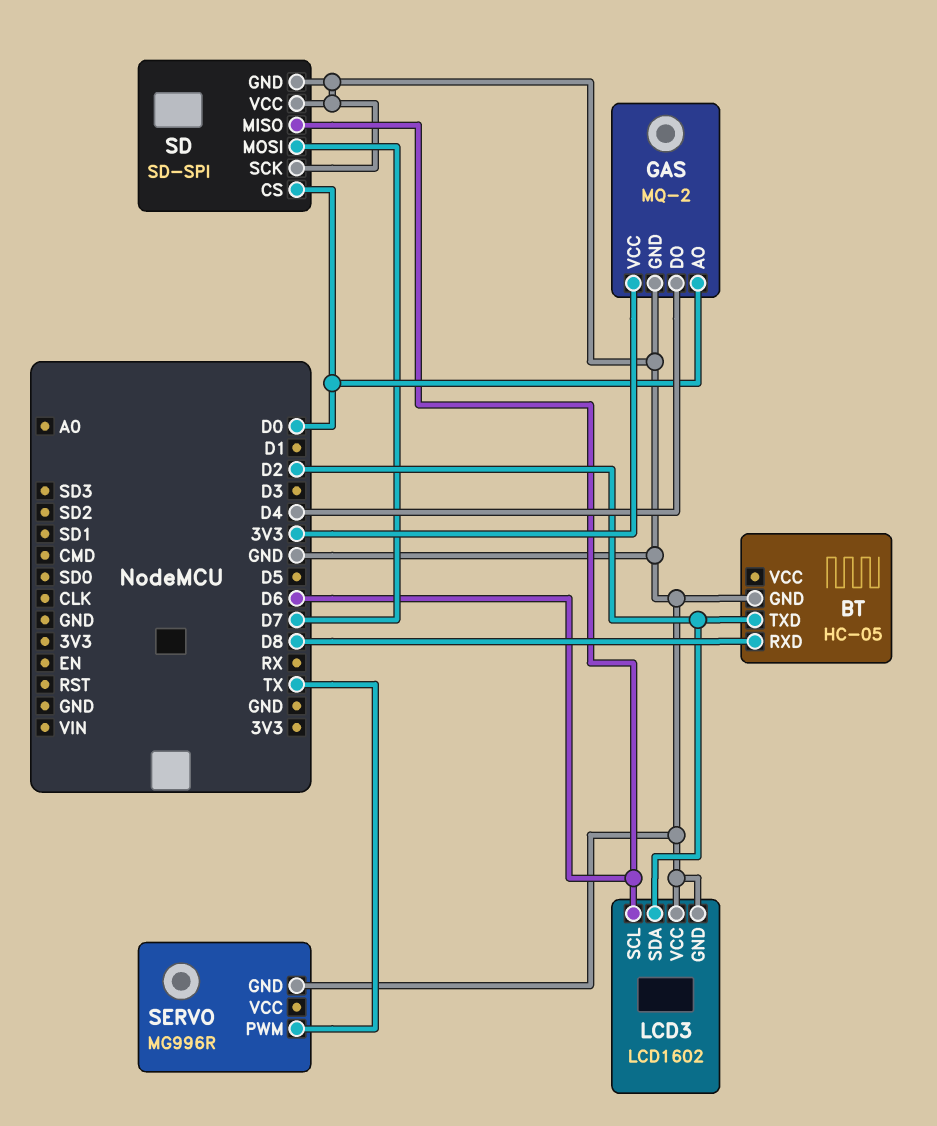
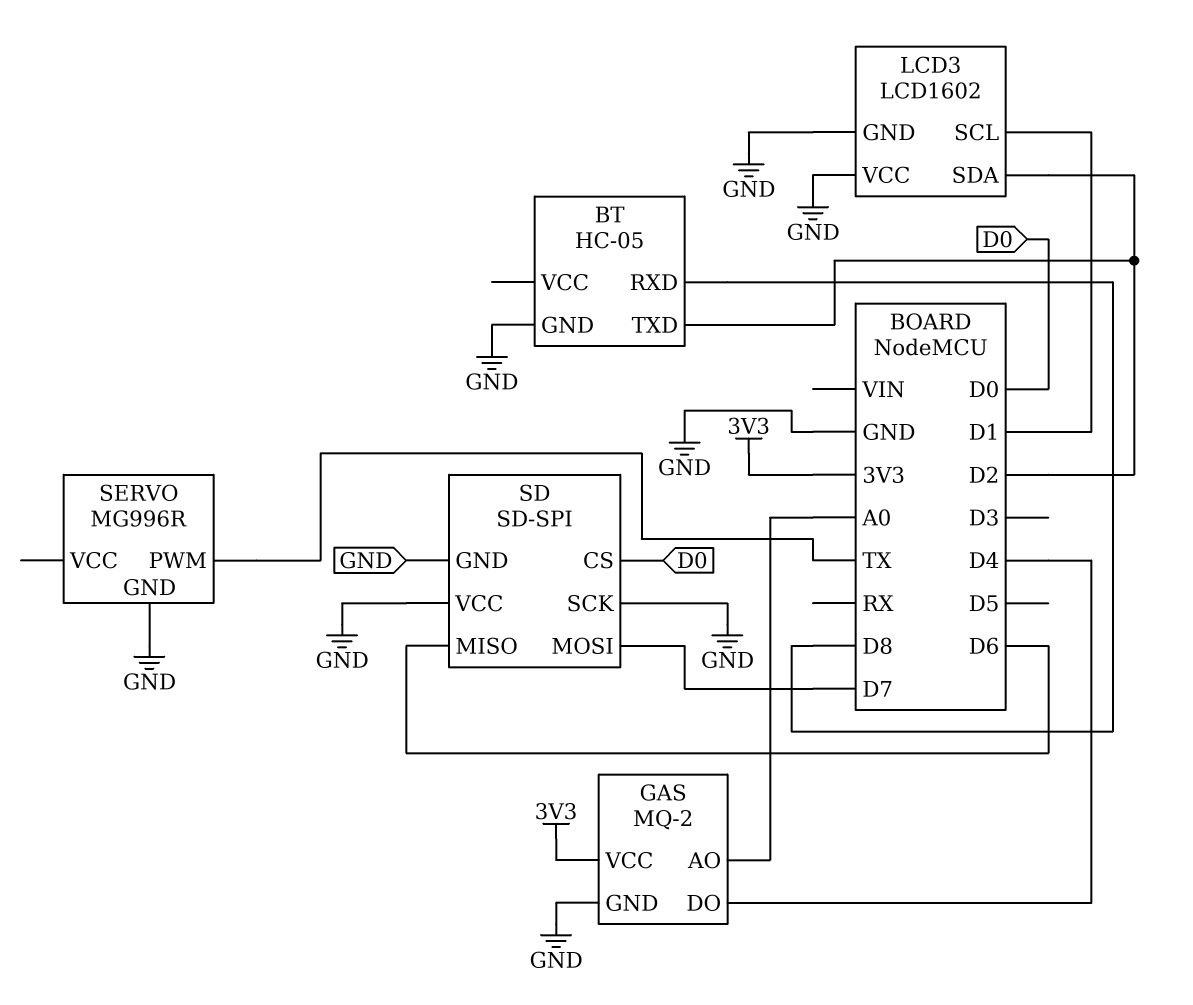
GAS pin AO: D0 -> A0
LCD3 pin SCL: D6 -> D1

